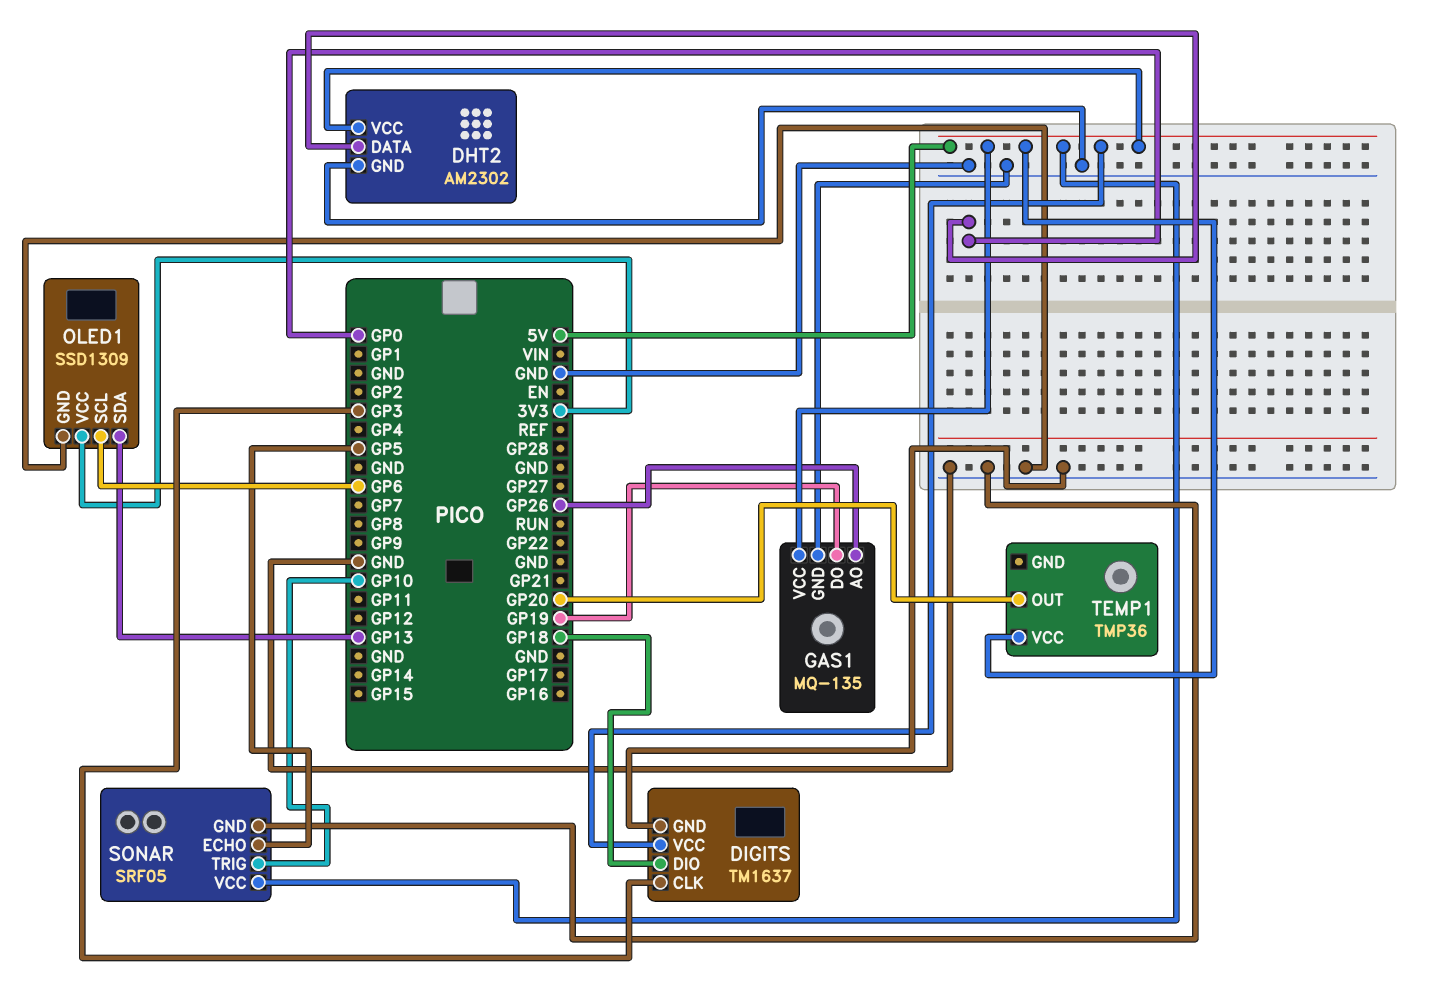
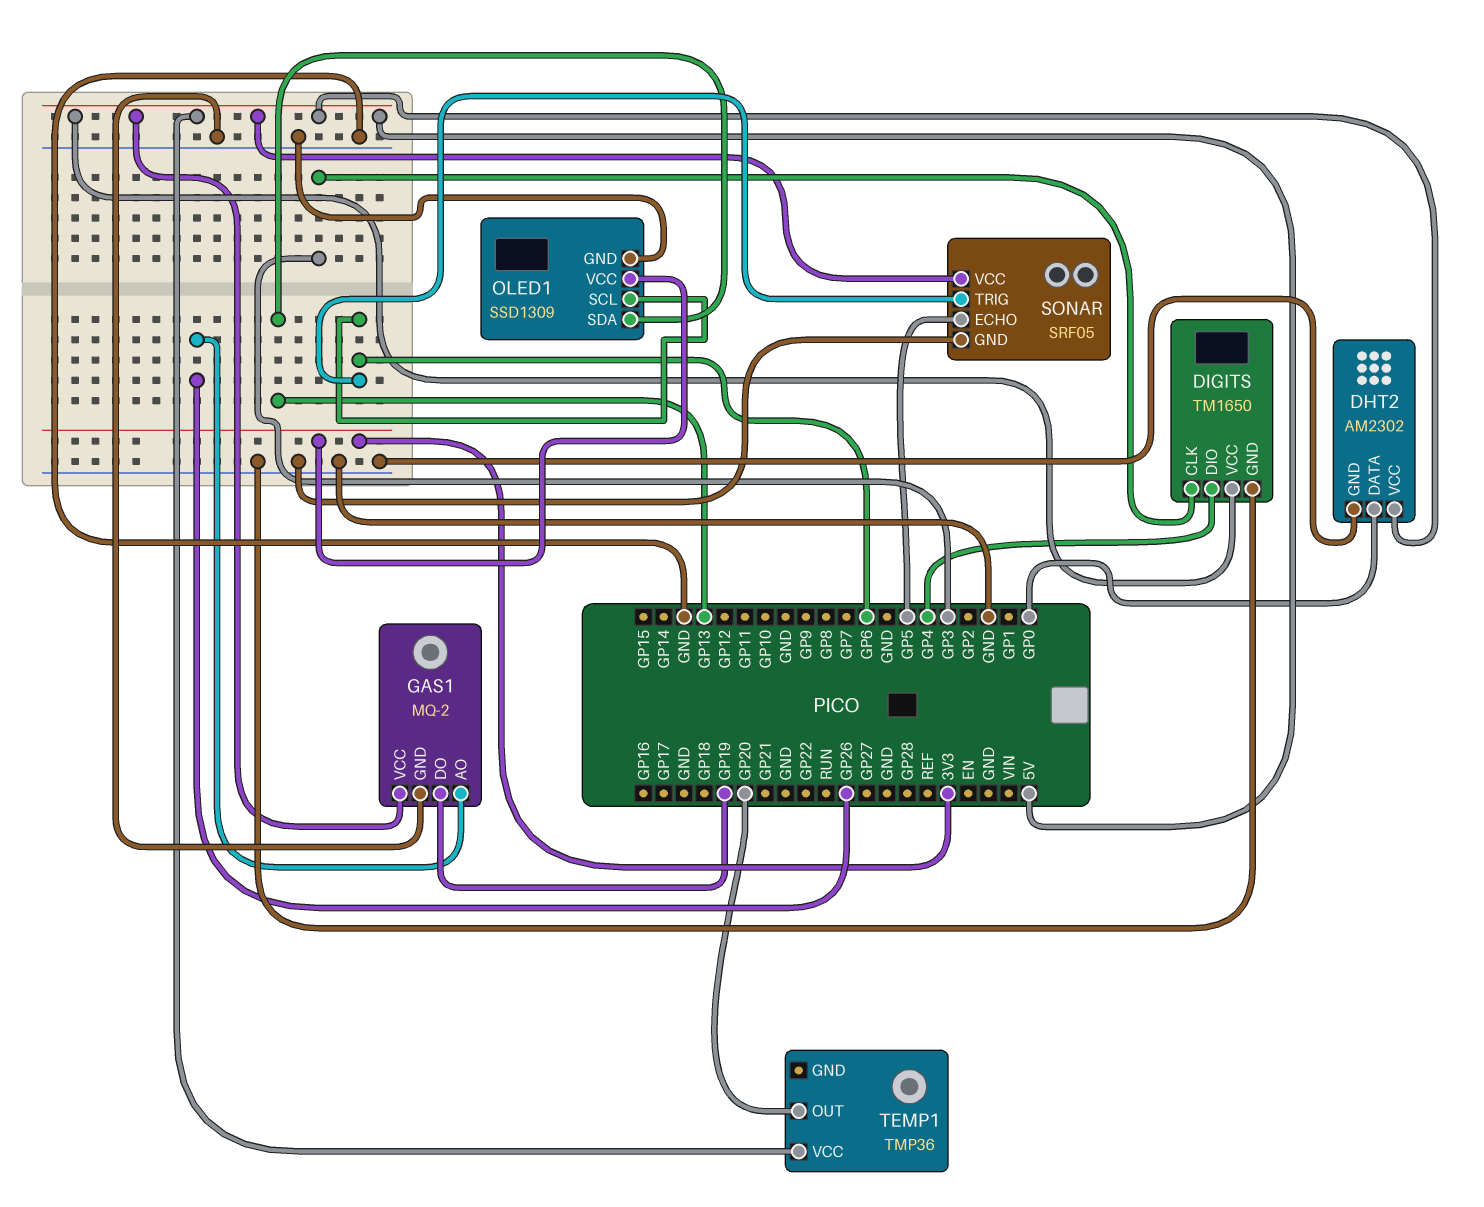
DIGITS: TM1637 -> TM1650
DIGITS pin DIO: GP18 -> GP4
GAS1: MQ-135 -> MQ-2
SONAR pin TRIG: GP10 -> GP6

